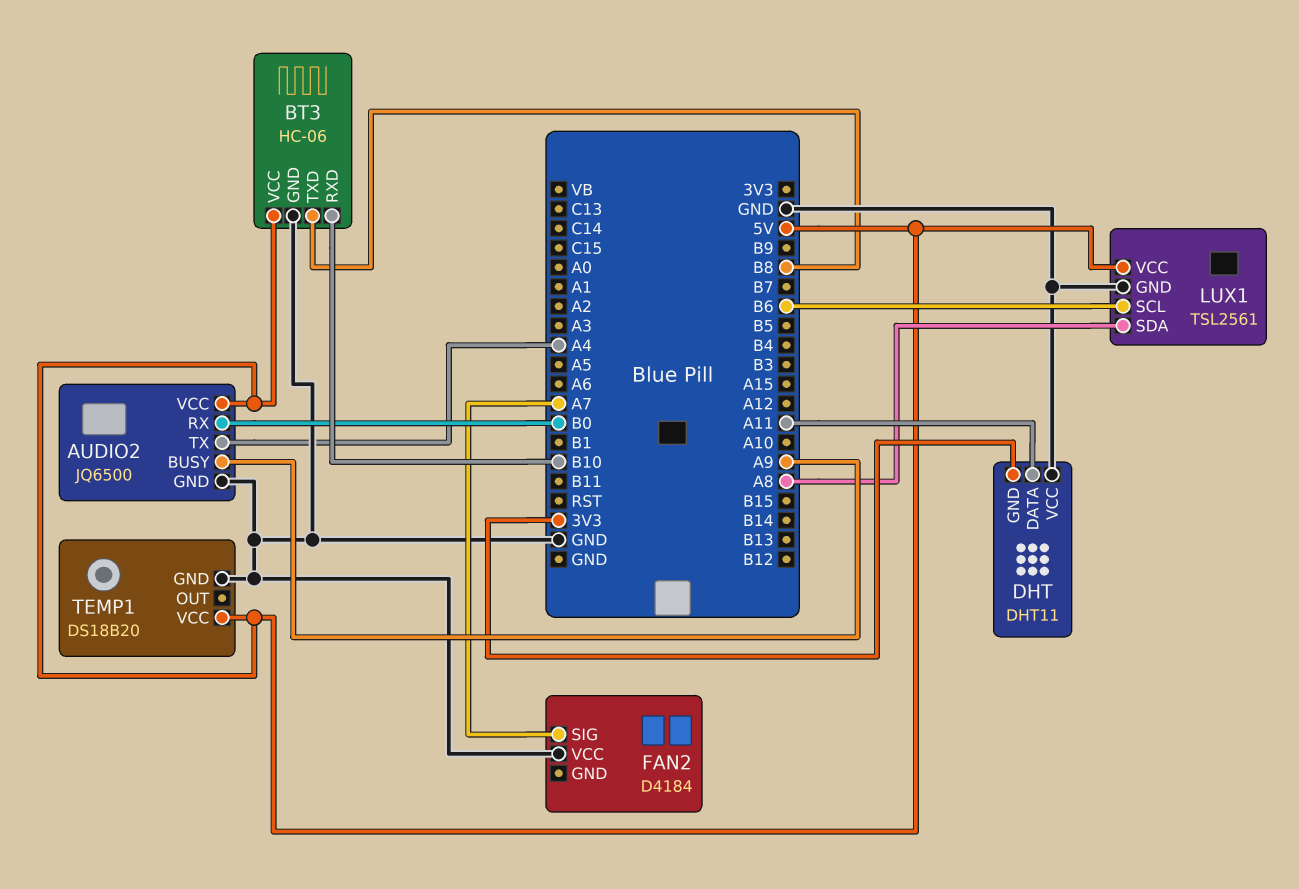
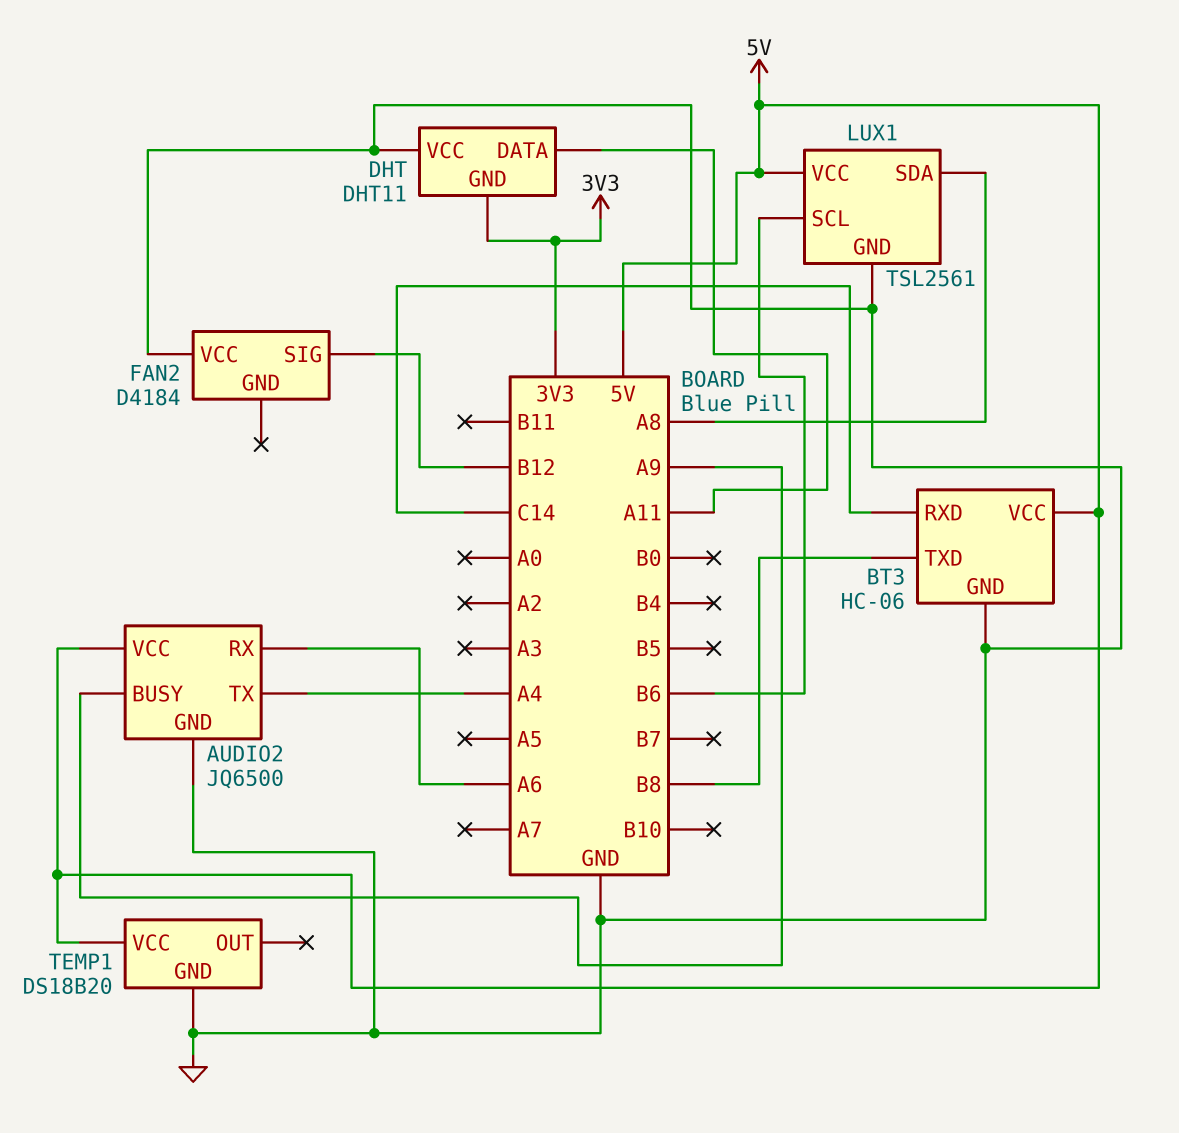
AUDIO2 pin RX: B0 -> A6
BT3 pin RXD: B10 -> C14
FAN2 pin SIG: A7 -> B12

